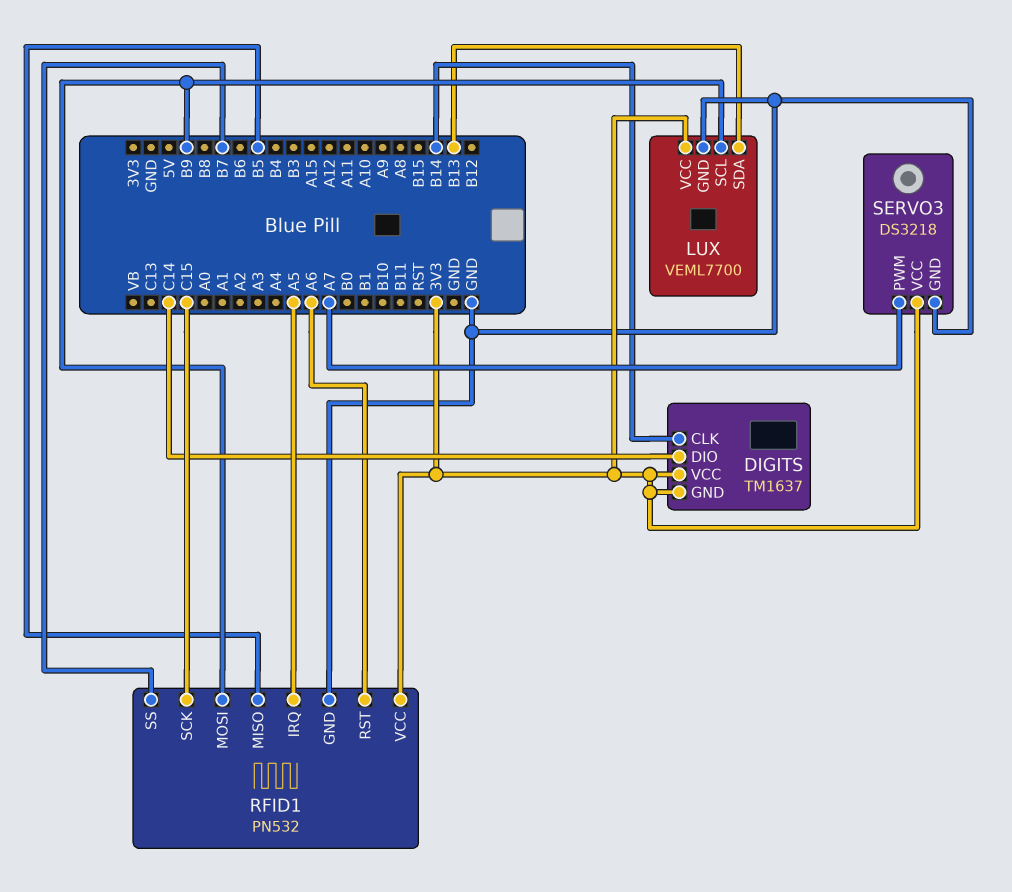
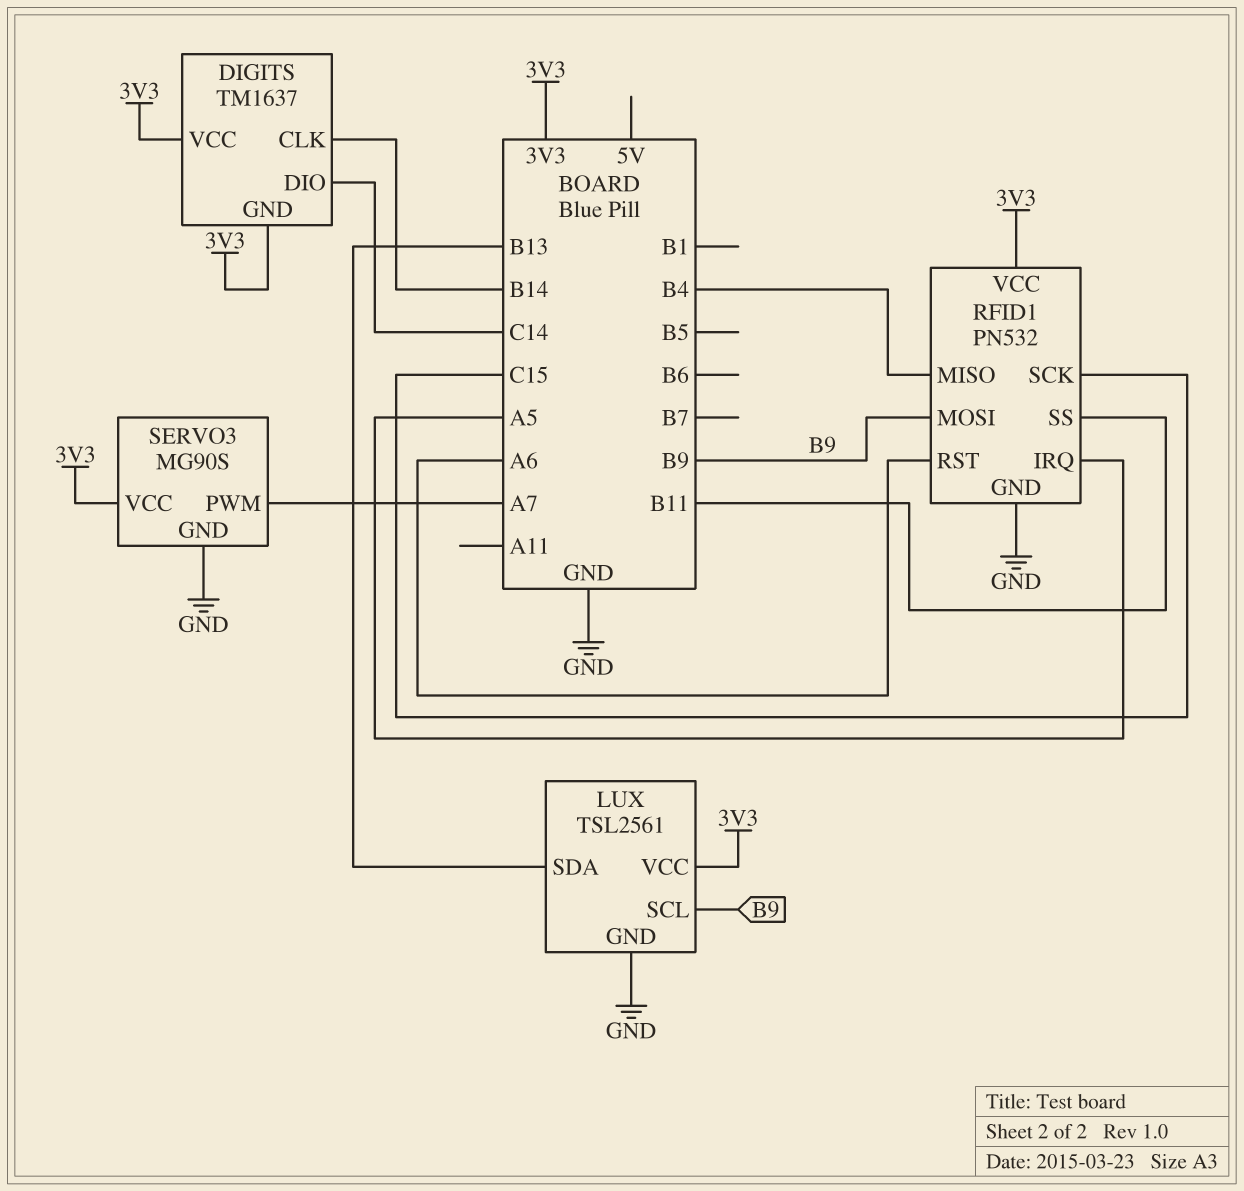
LUX: VEML7700 -> TSL2561
RFID1 pin MISO: B5 -> B4
RFID1 pin SS: B7 -> B11
SERVO3: DS3218 -> MG90S

